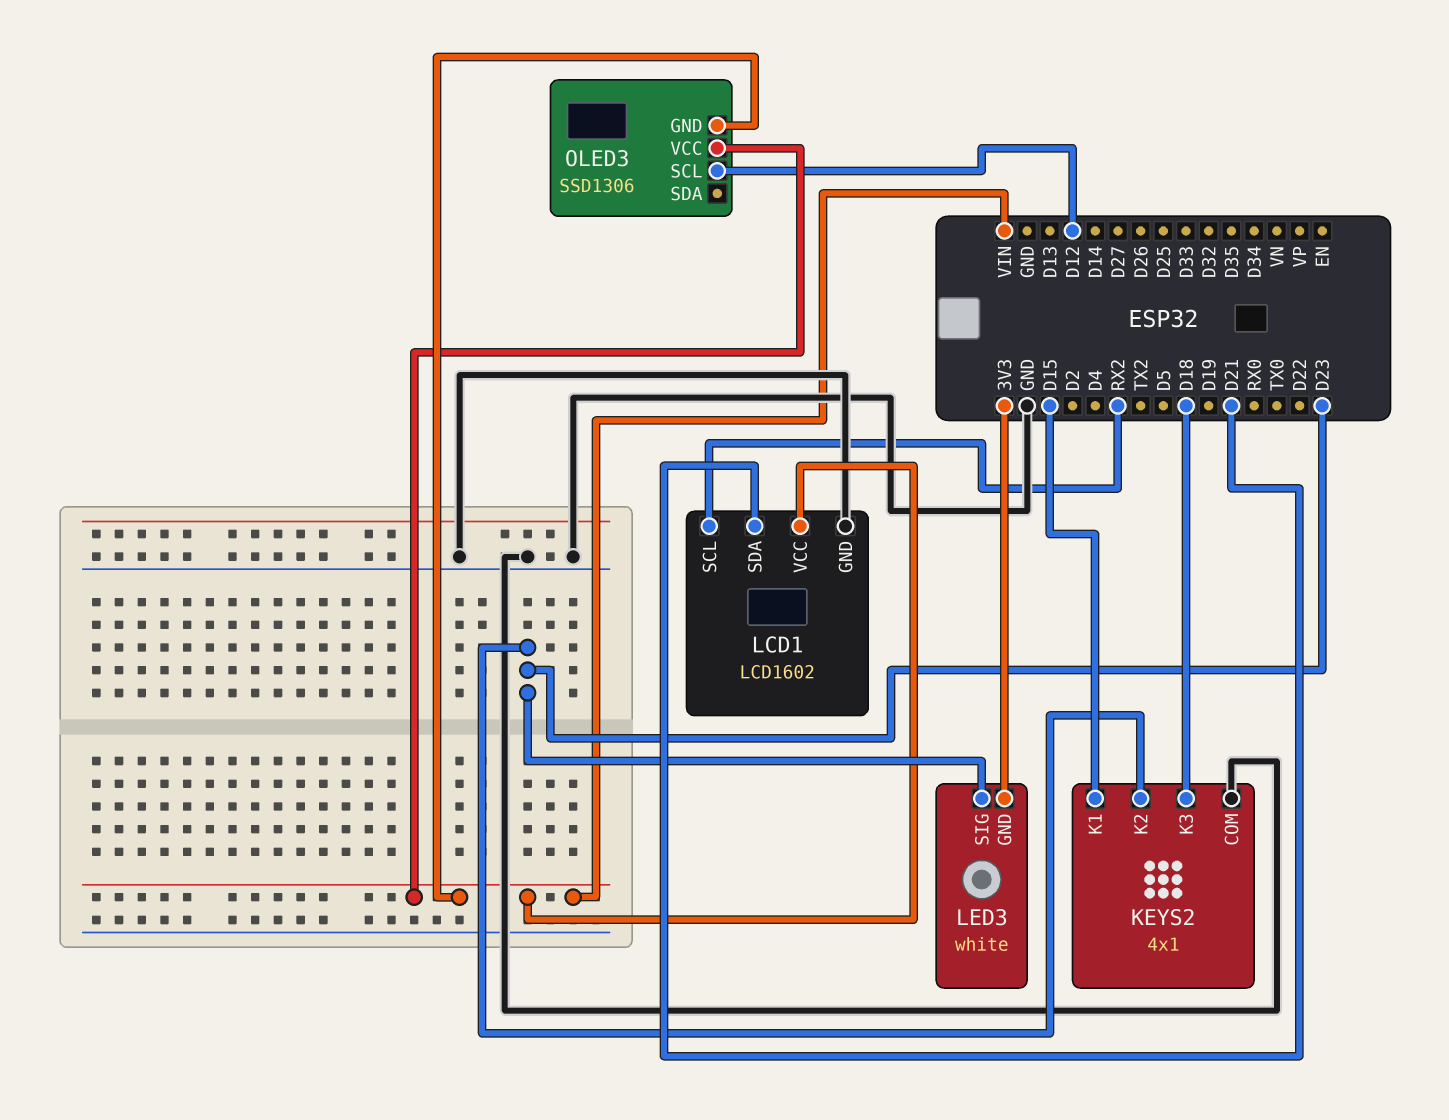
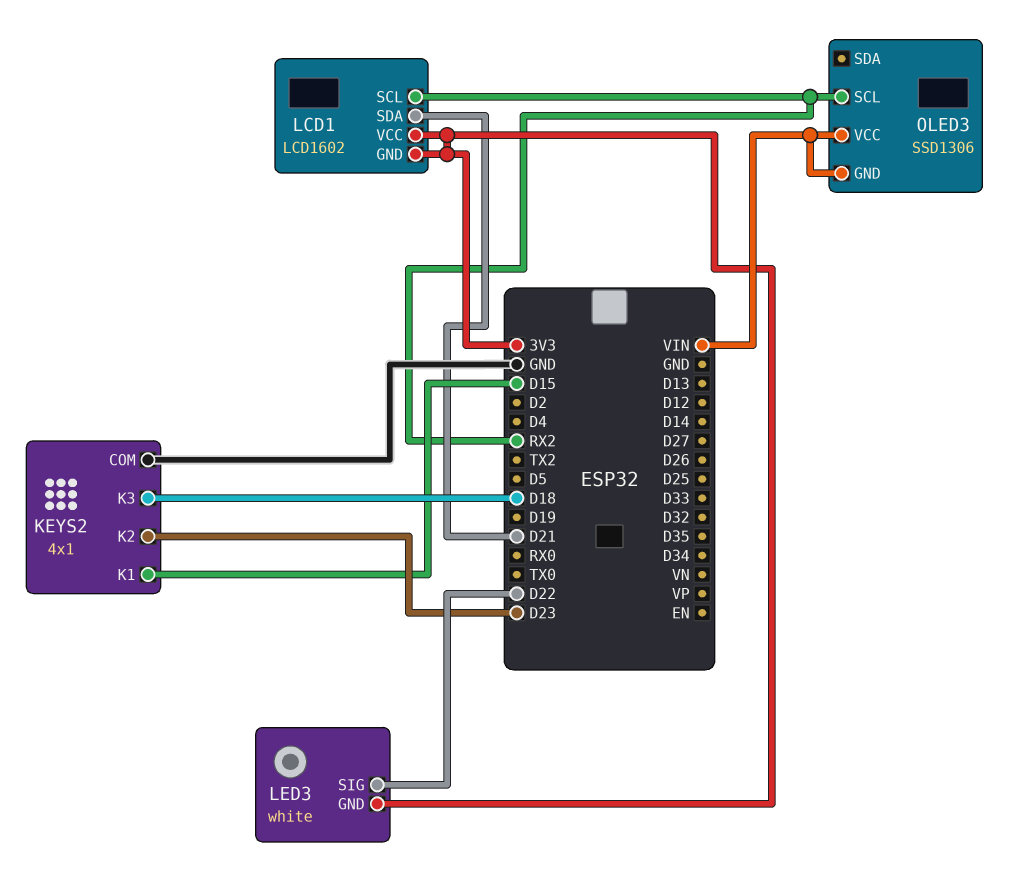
LCD1 pin GND: GND -> 3V3
LCD1 pin VCC: VIN -> 3V3
LED3 pin SIG: D23 -> D22
OLED3 pin SCL: D12 -> RX2

